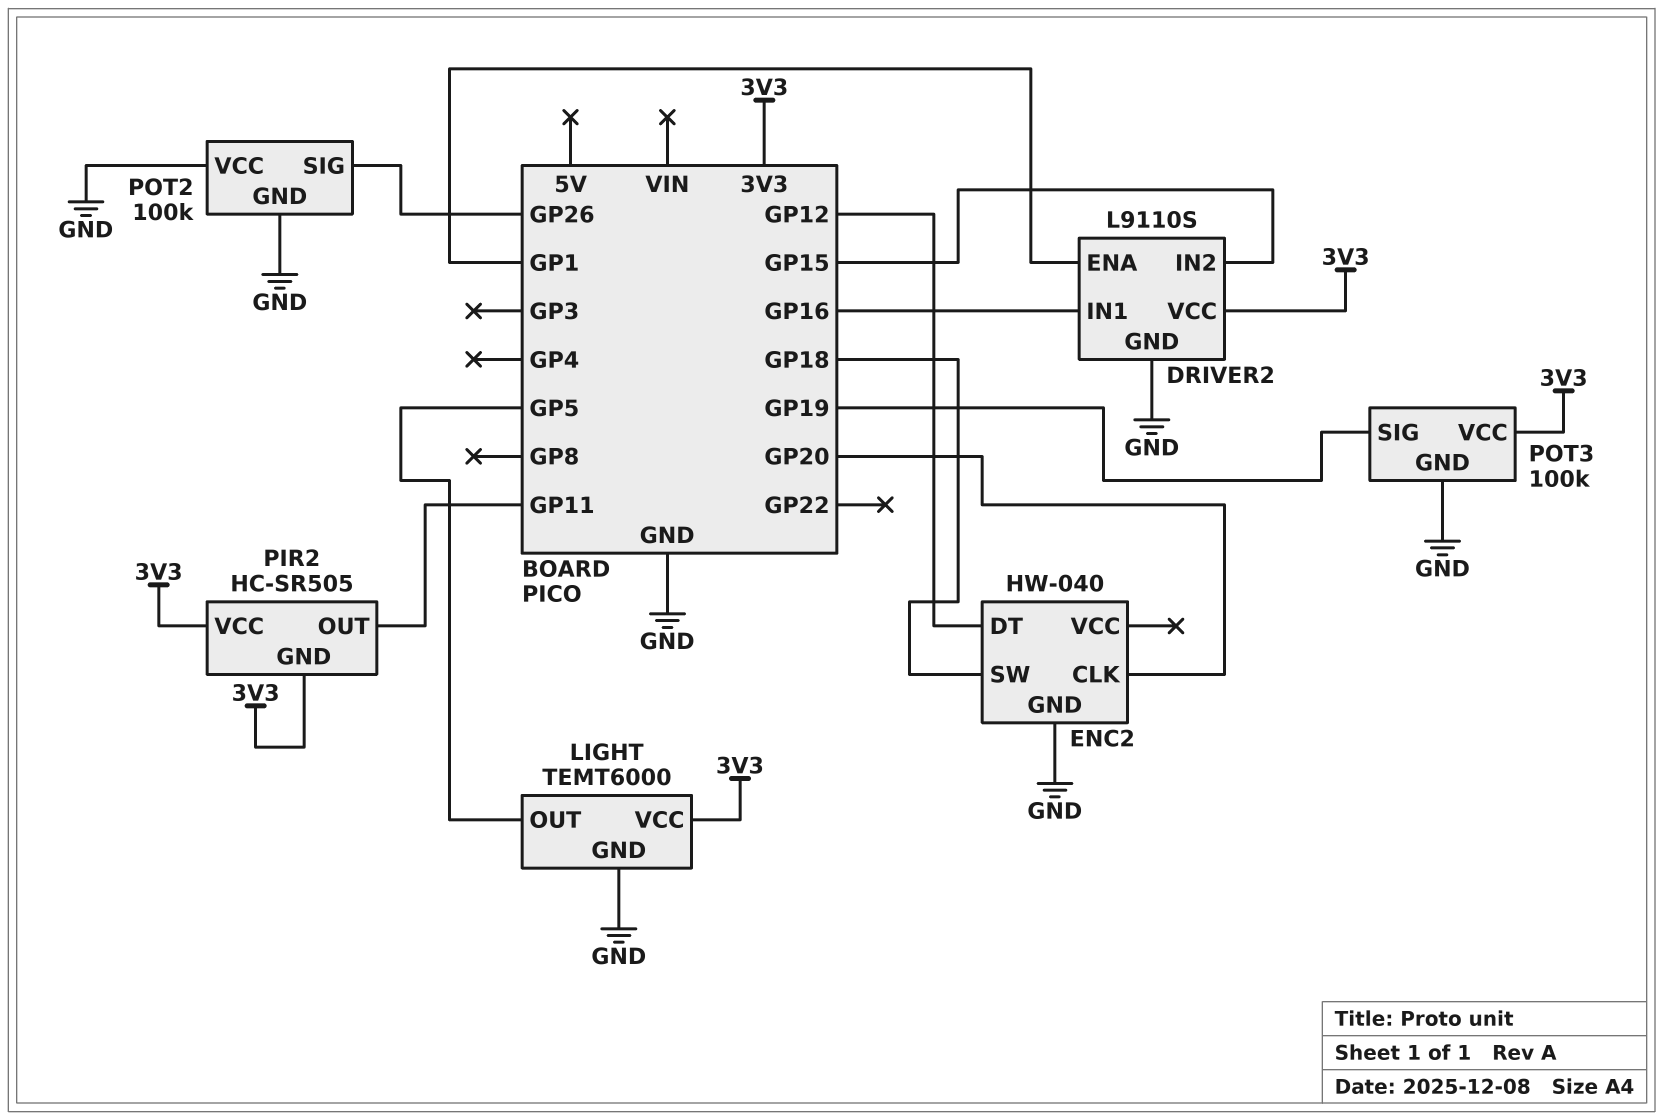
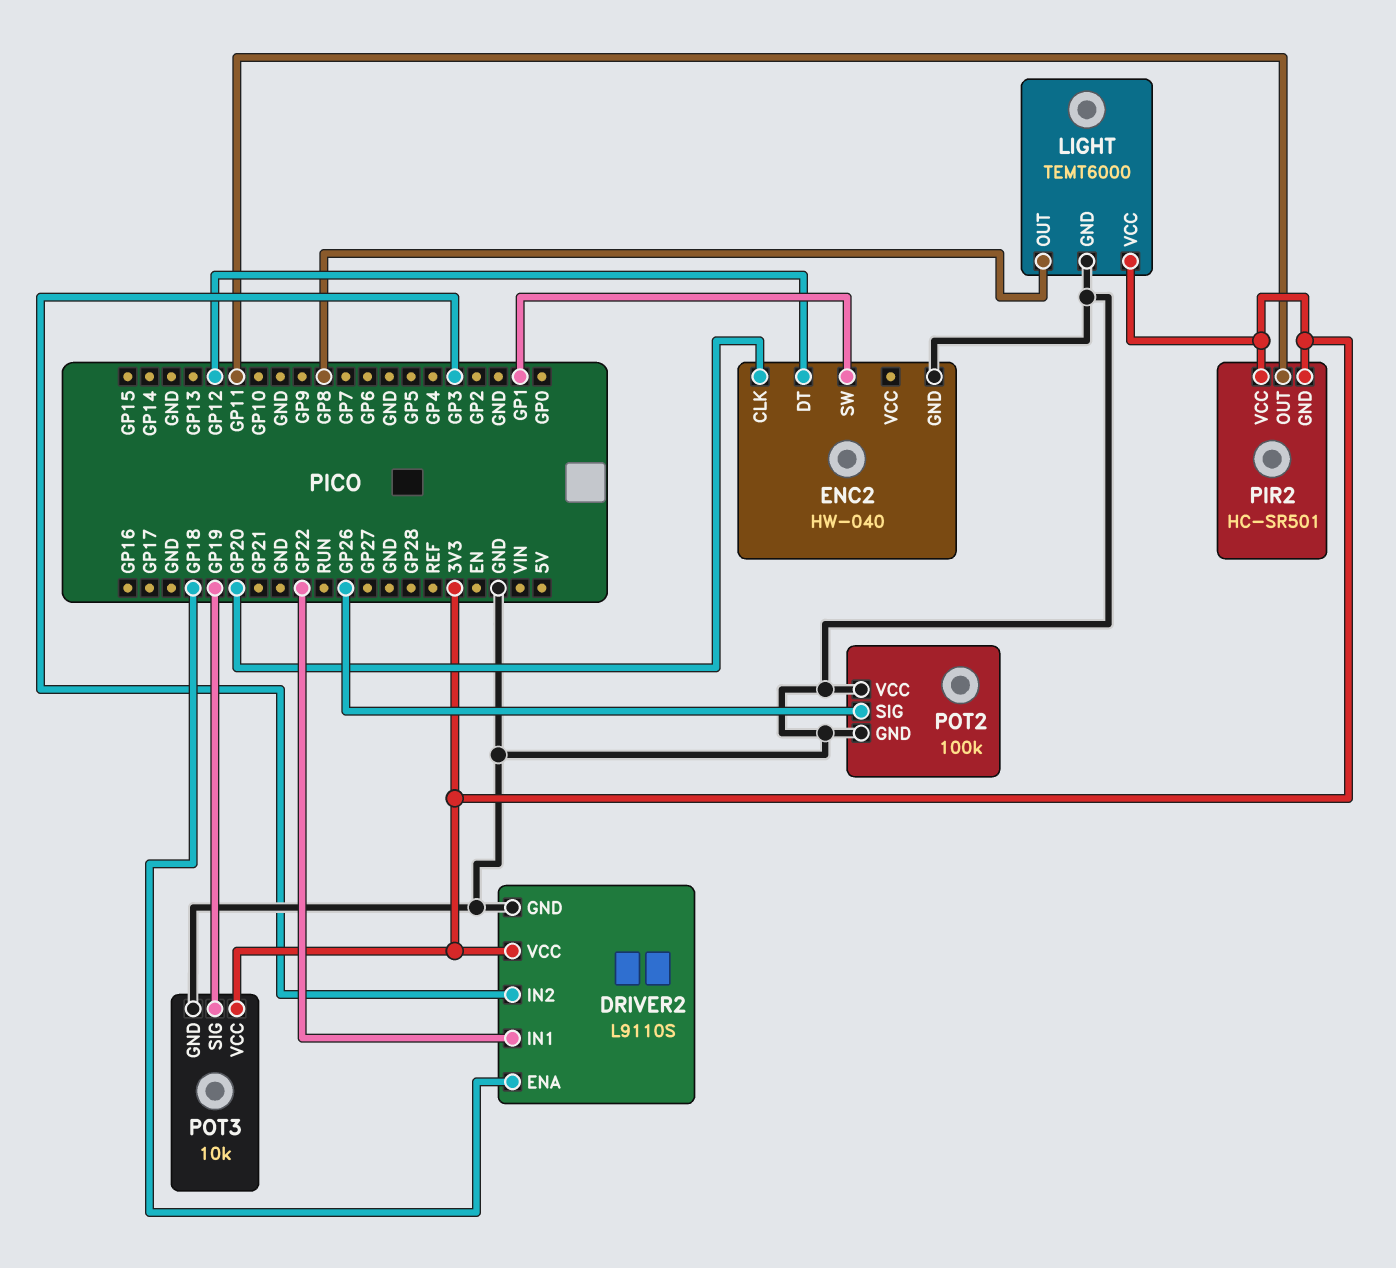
DRIVER2 pin ENA: GP1 -> GP18
DRIVER2 pin IN1: GP16 -> GP22
DRIVER2 pin IN2: GP15 -> GP3
ENC2 pin SW: GP18 -> GP1
LIGHT pin OUT: GP5 -> GP8
PIR2: HC-SR505 -> HC-SR501
POT3: 100k -> 10k

